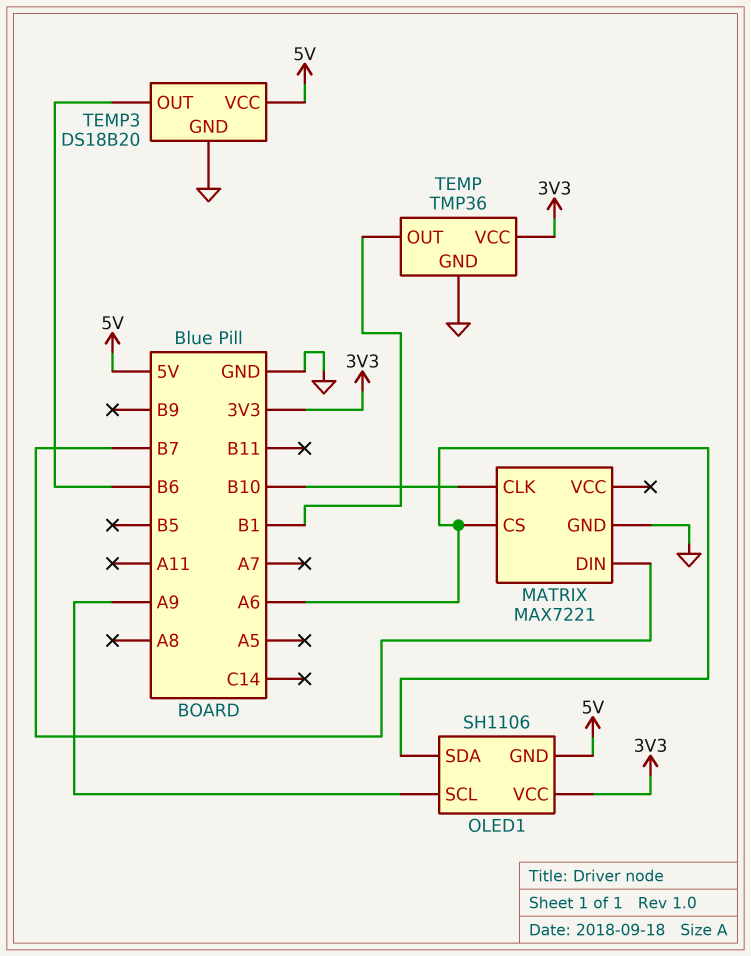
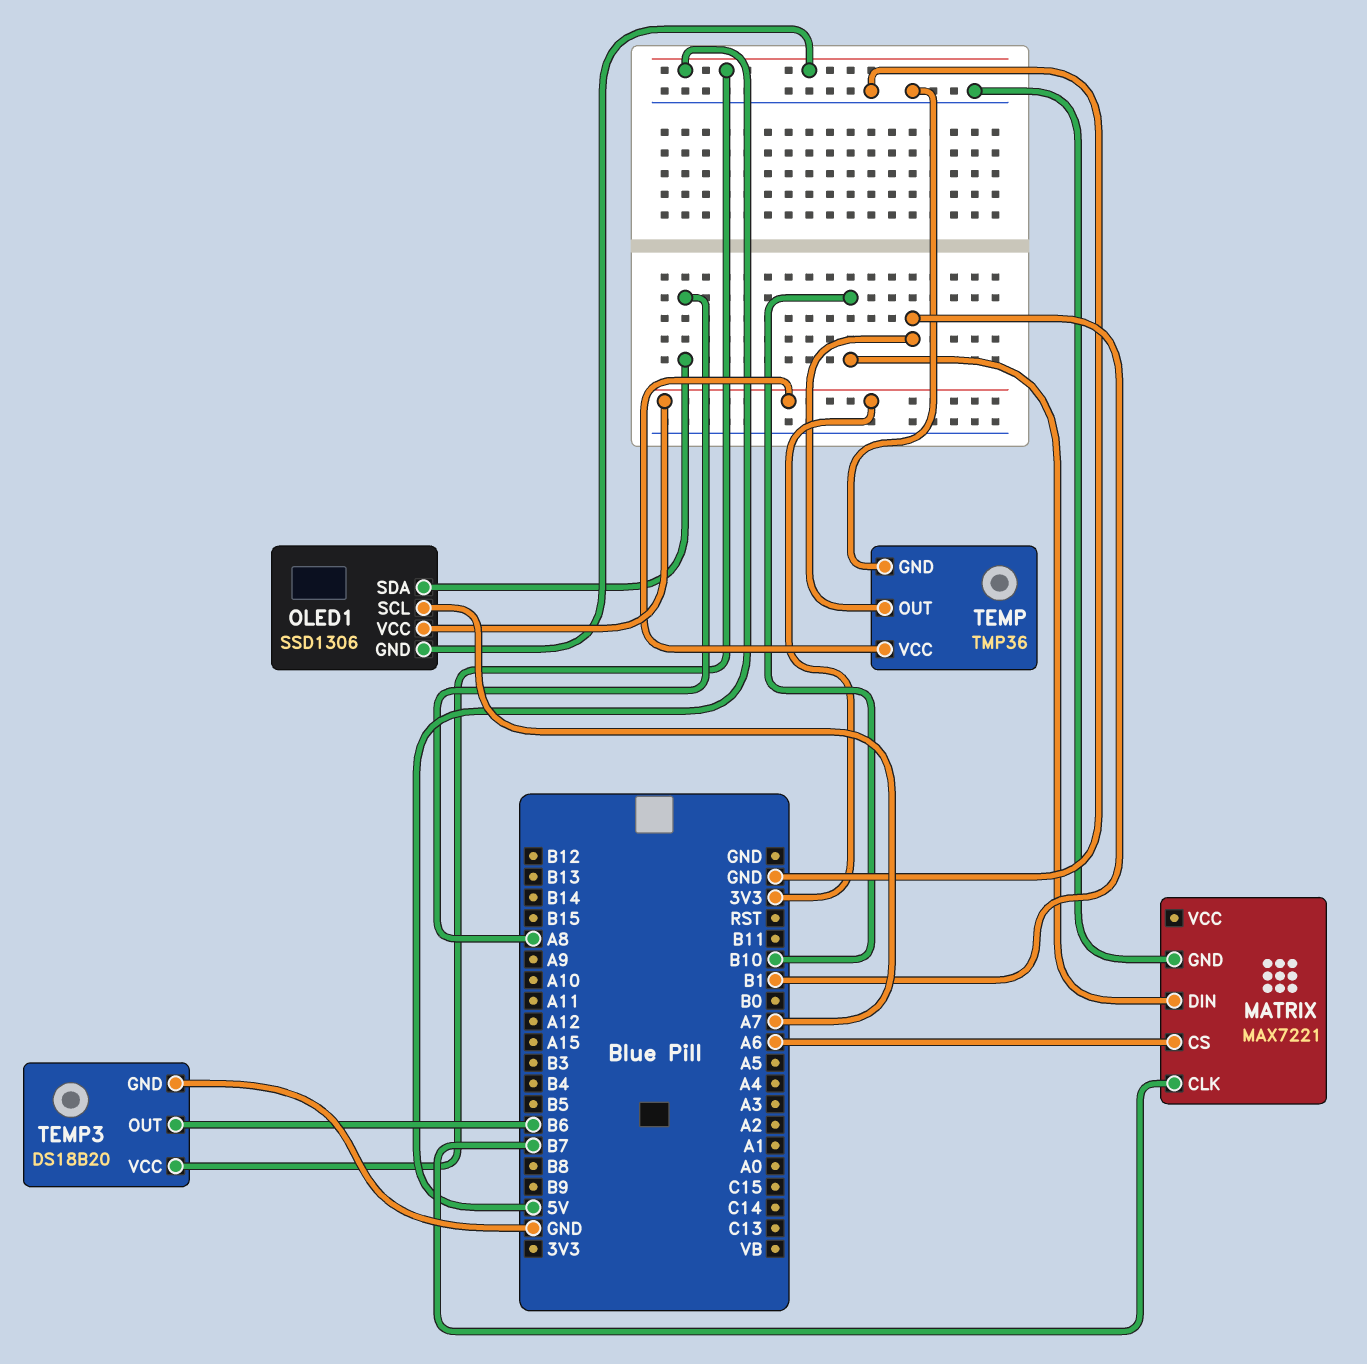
MATRIX pin CLK: B10 -> B7
MATRIX pin DIN: B7 -> B10
OLED1: SH1106 -> SSD1306
OLED1 pin SCL: A9 -> A7
OLED1 pin SDA: A6 -> A8

